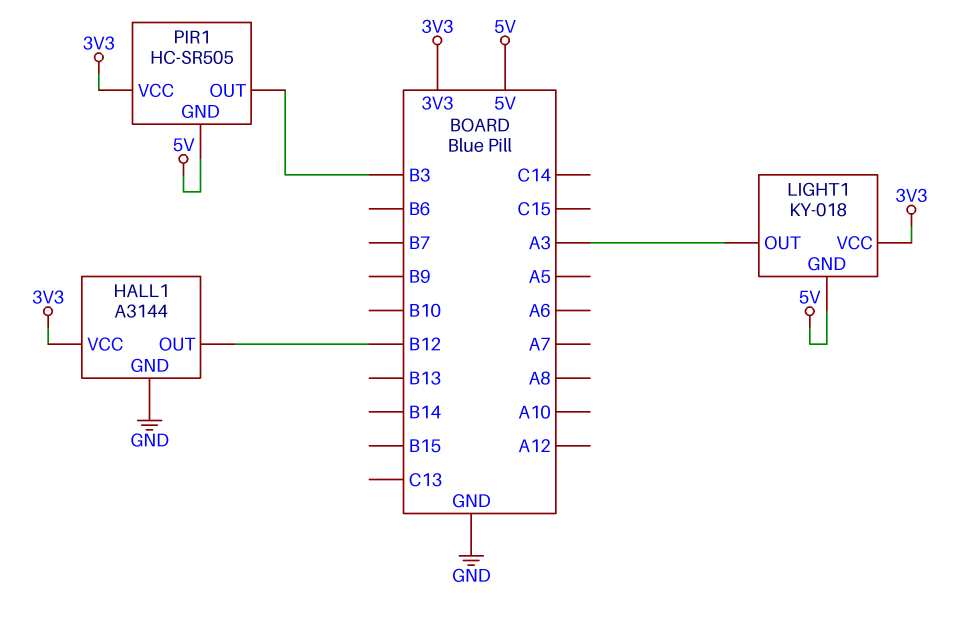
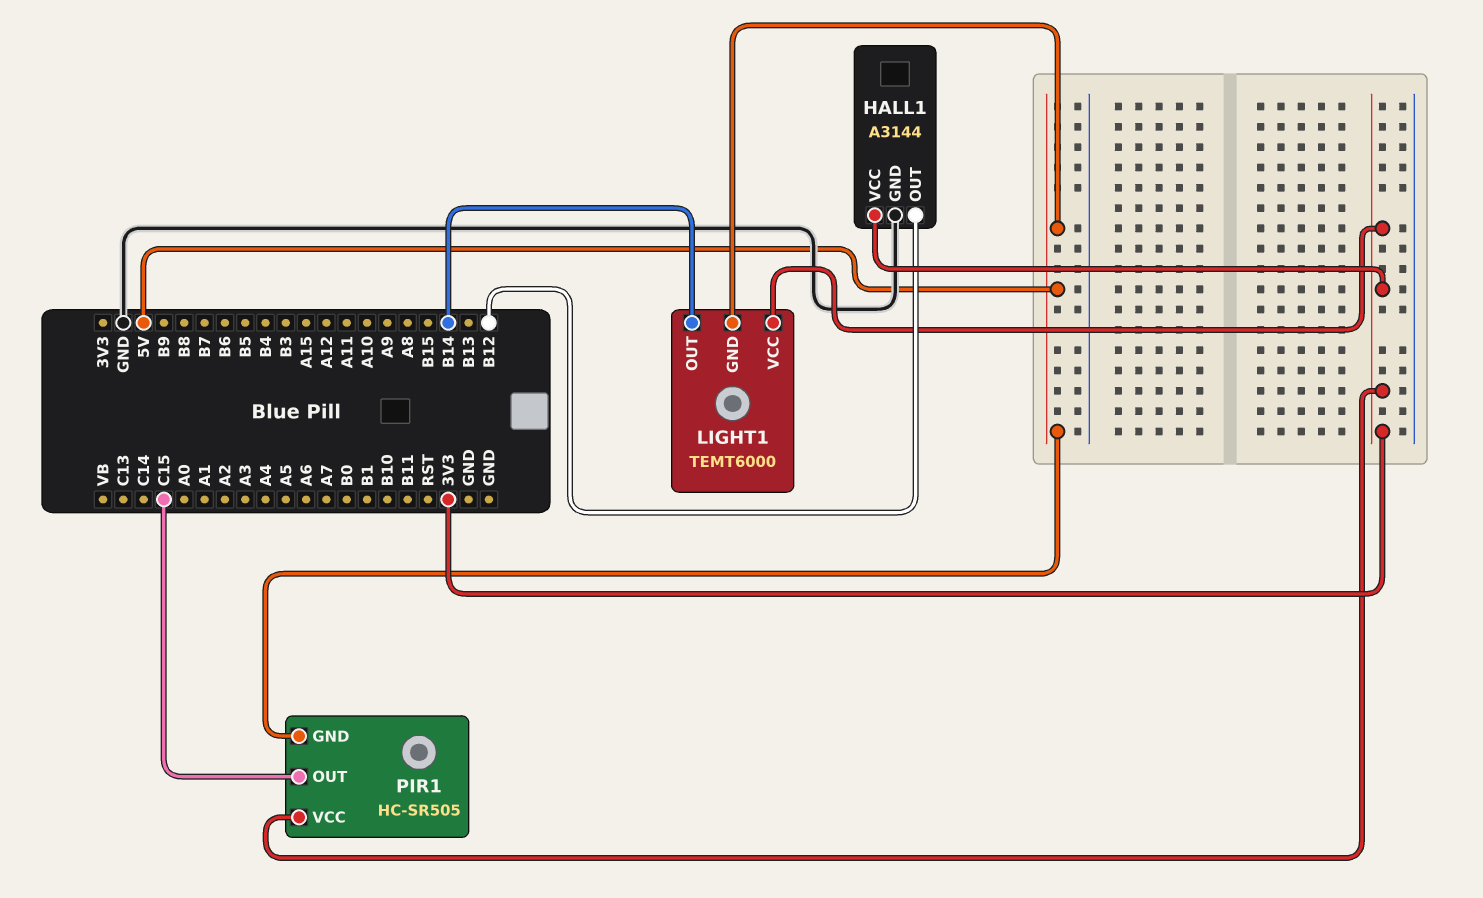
LIGHT1: KY-018 -> TEMT6000
LIGHT1 pin OUT: A3 -> B14
PIR1 pin OUT: B3 -> C15

